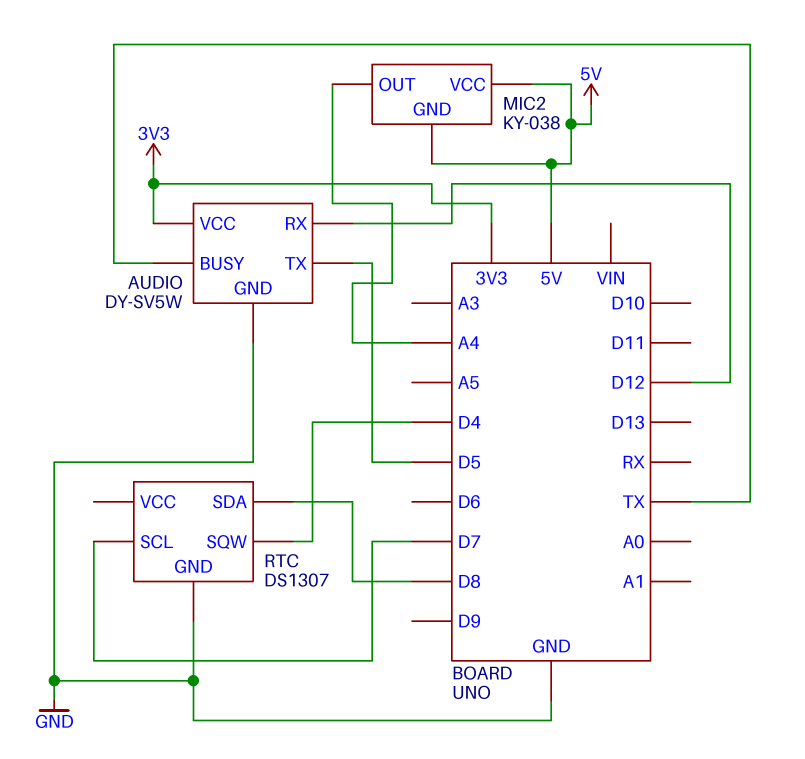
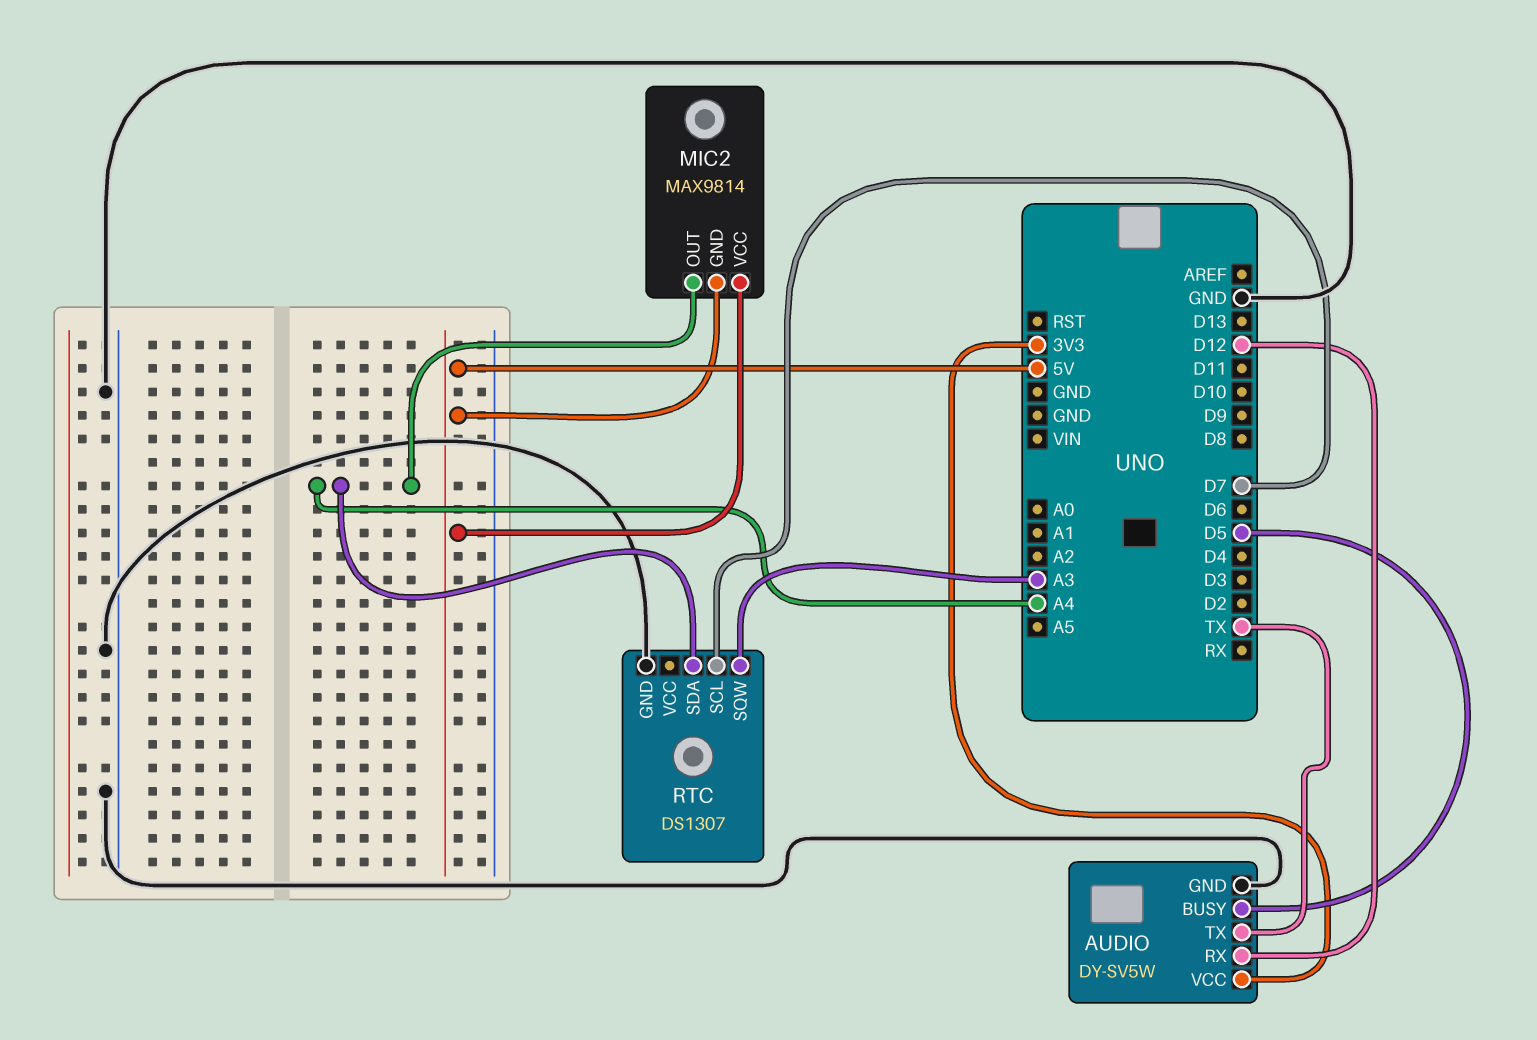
AUDIO pin BUSY: TX -> D5
AUDIO pin TX: D5 -> TX
MIC2: KY-038 -> MAX9814
RTC pin SDA: D8 -> A4
RTC pin SQW: D4 -> A3

